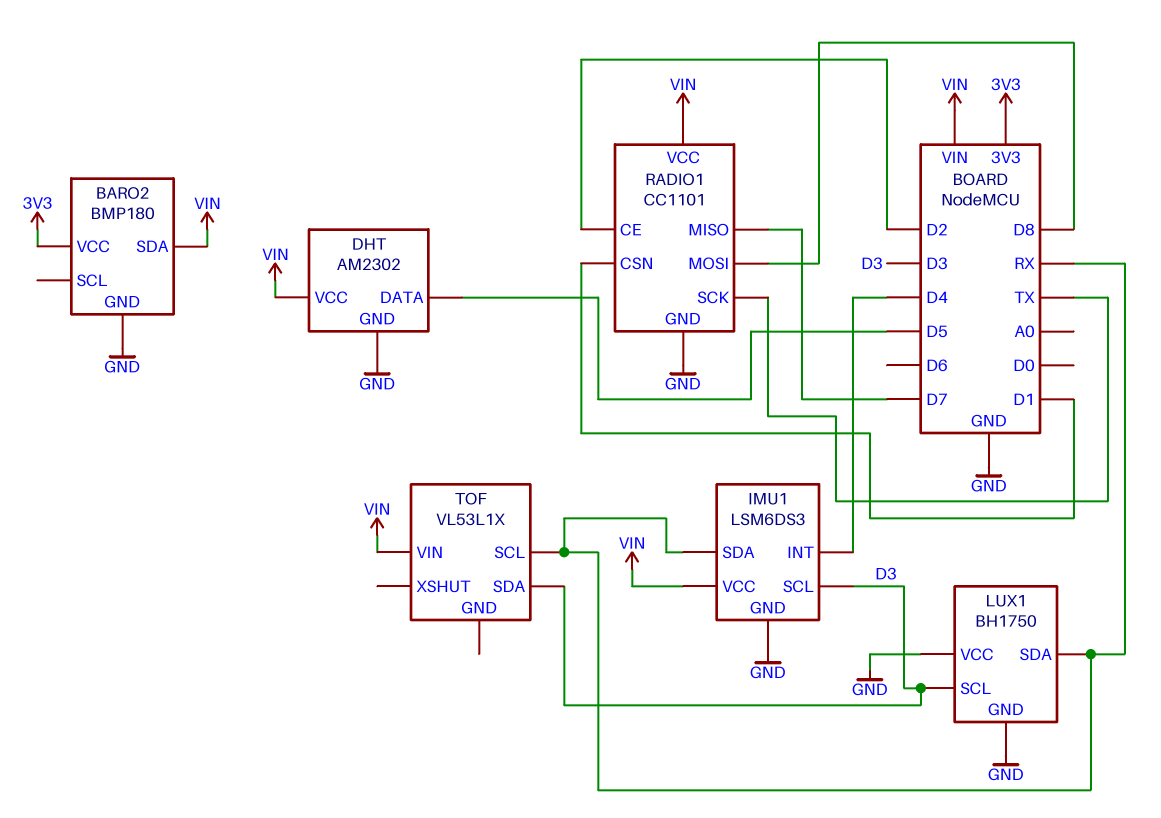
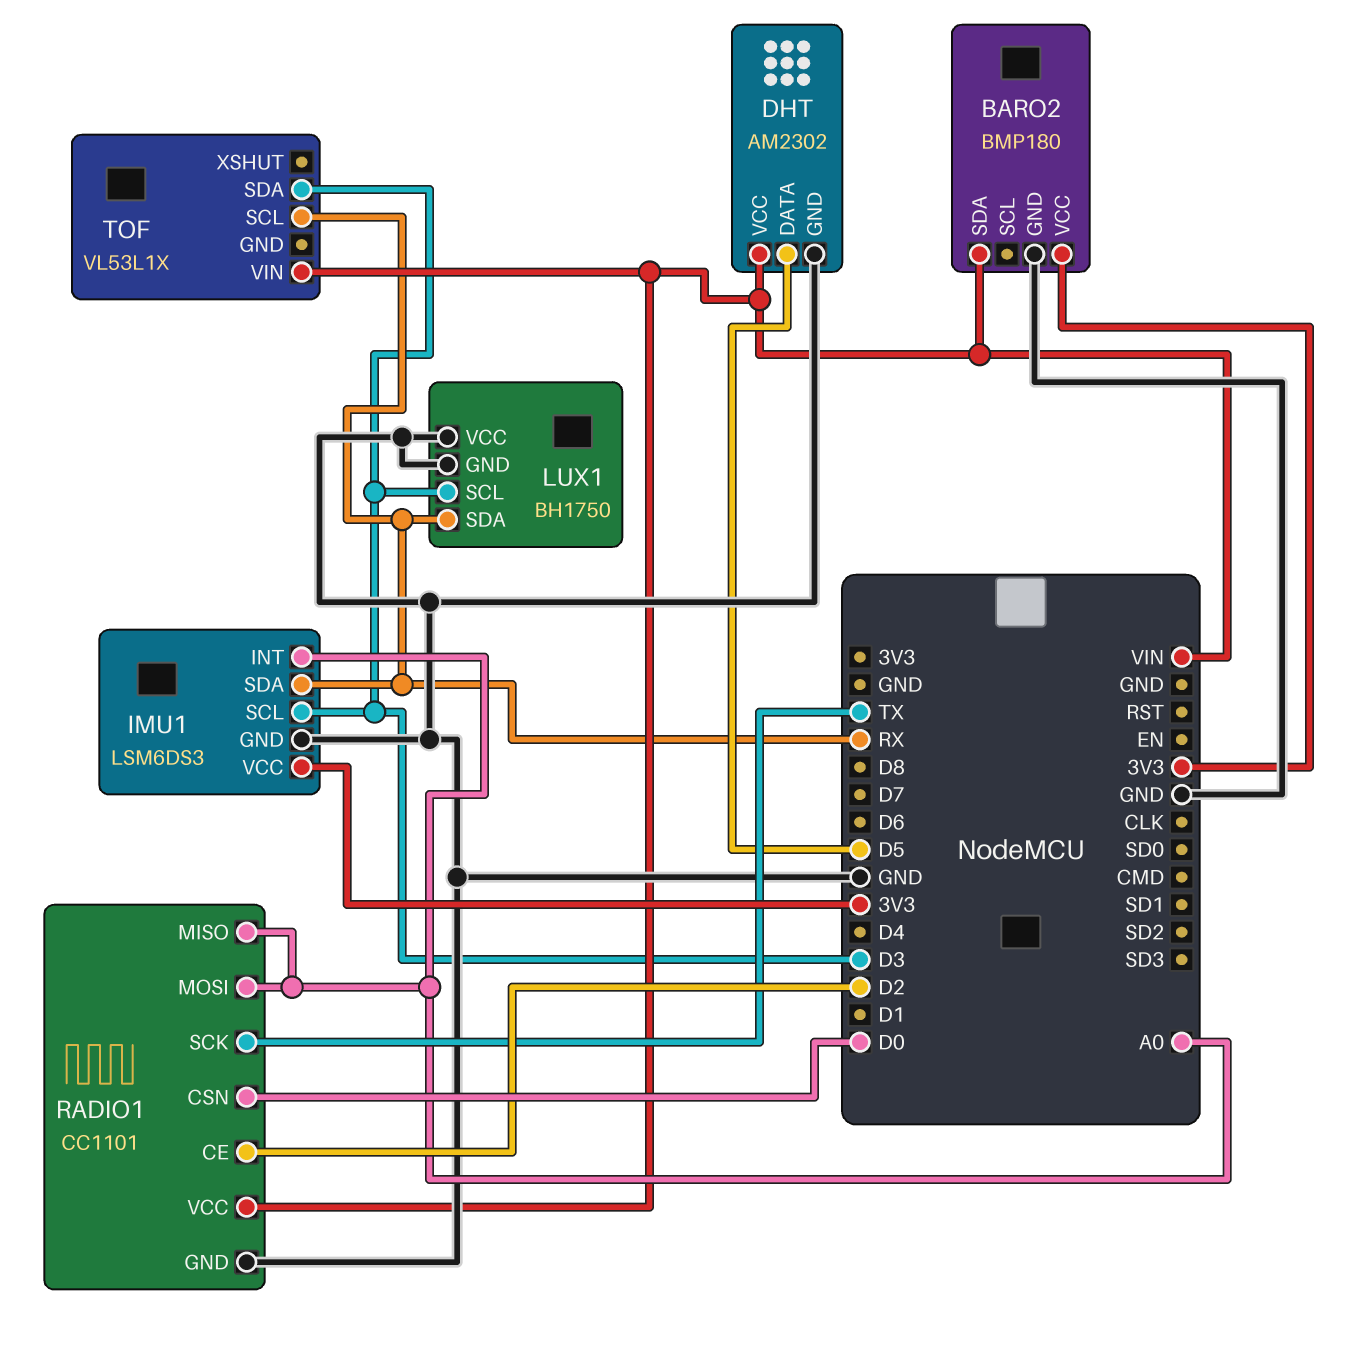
IMU1 pin INT: D4 -> A0
IMU1 pin VCC: VIN -> 3V3
RADIO1 pin CSN: D1 -> D0
RADIO1 pin MISO: D7 -> A0
RADIO1 pin MOSI: D8 -> A0

